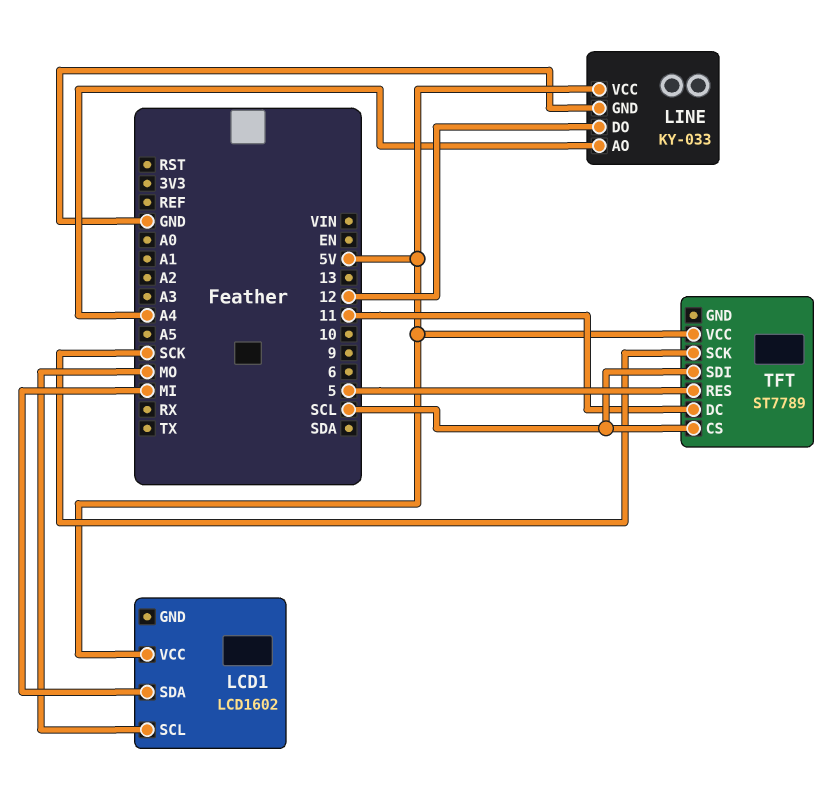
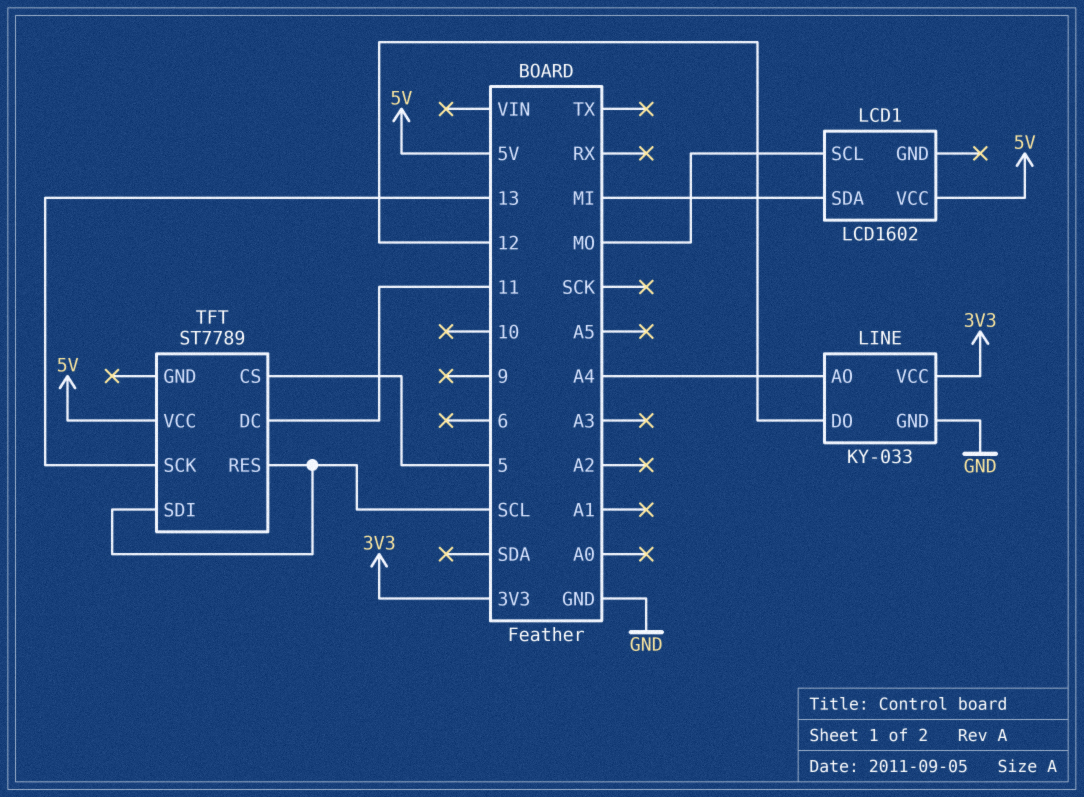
LINE pin VCC: 5V -> 3V3
TFT pin CS: SCL -> 5
TFT pin RES: 5 -> SCL
TFT pin SCK: SCK -> 13

